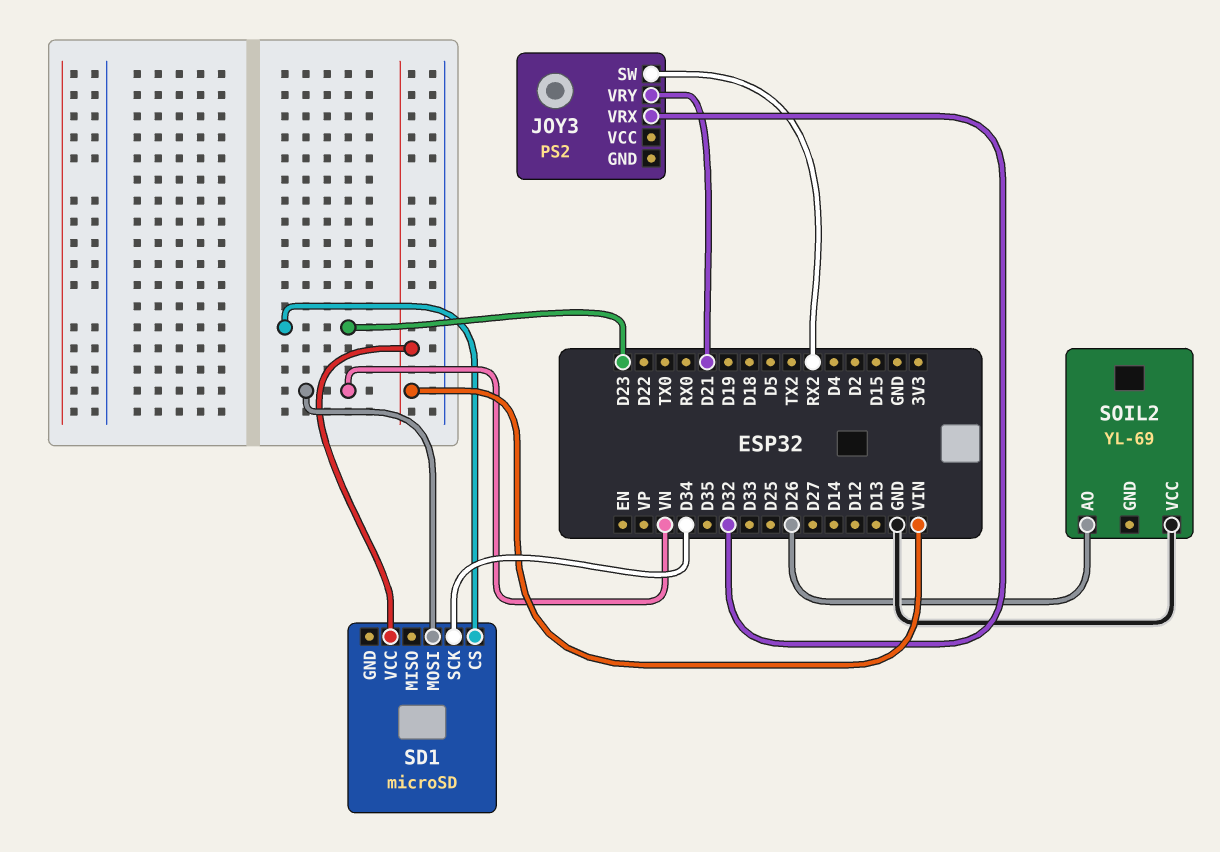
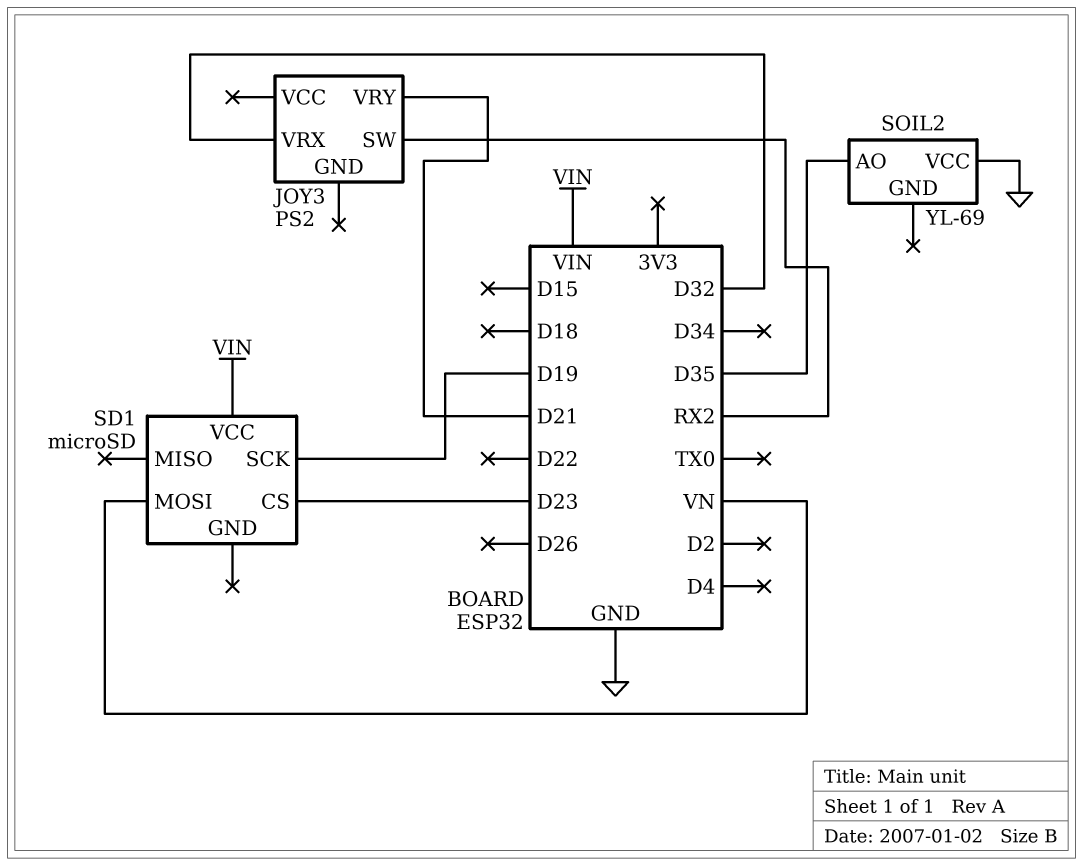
SD1 pin SCK: D34 -> D19
SOIL2 pin AO: D26 -> D35

